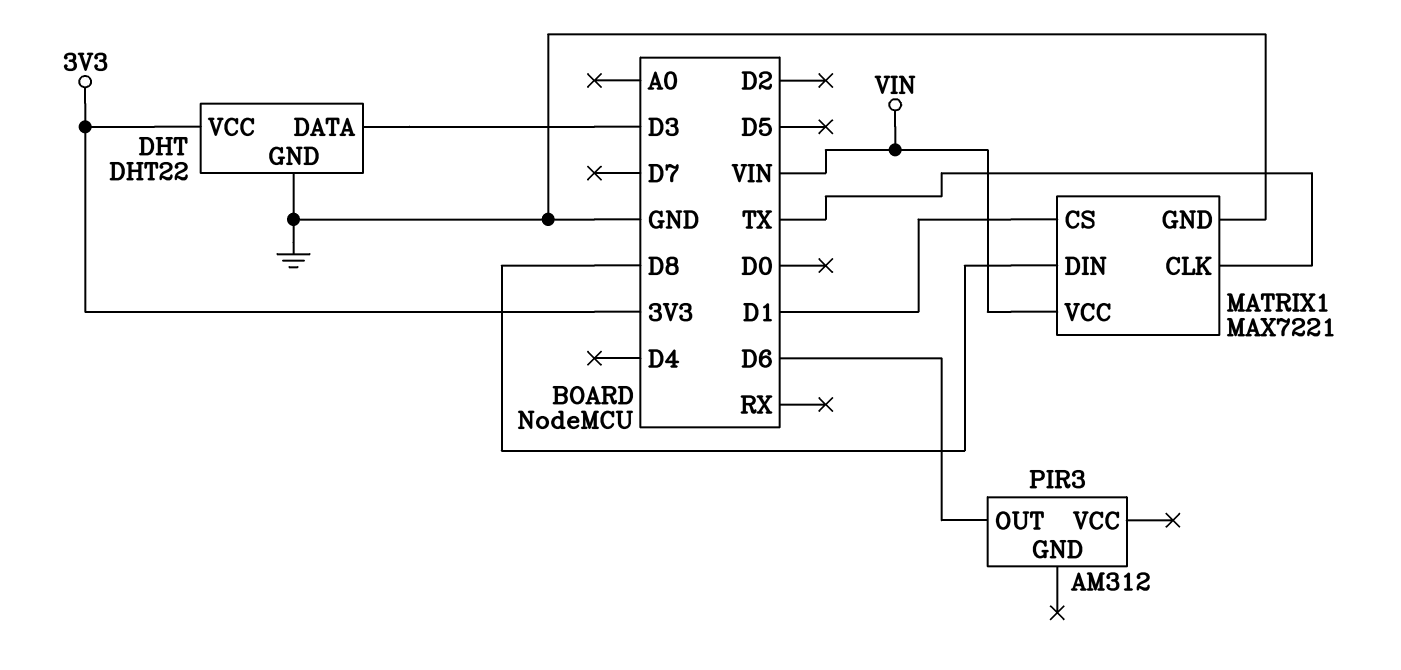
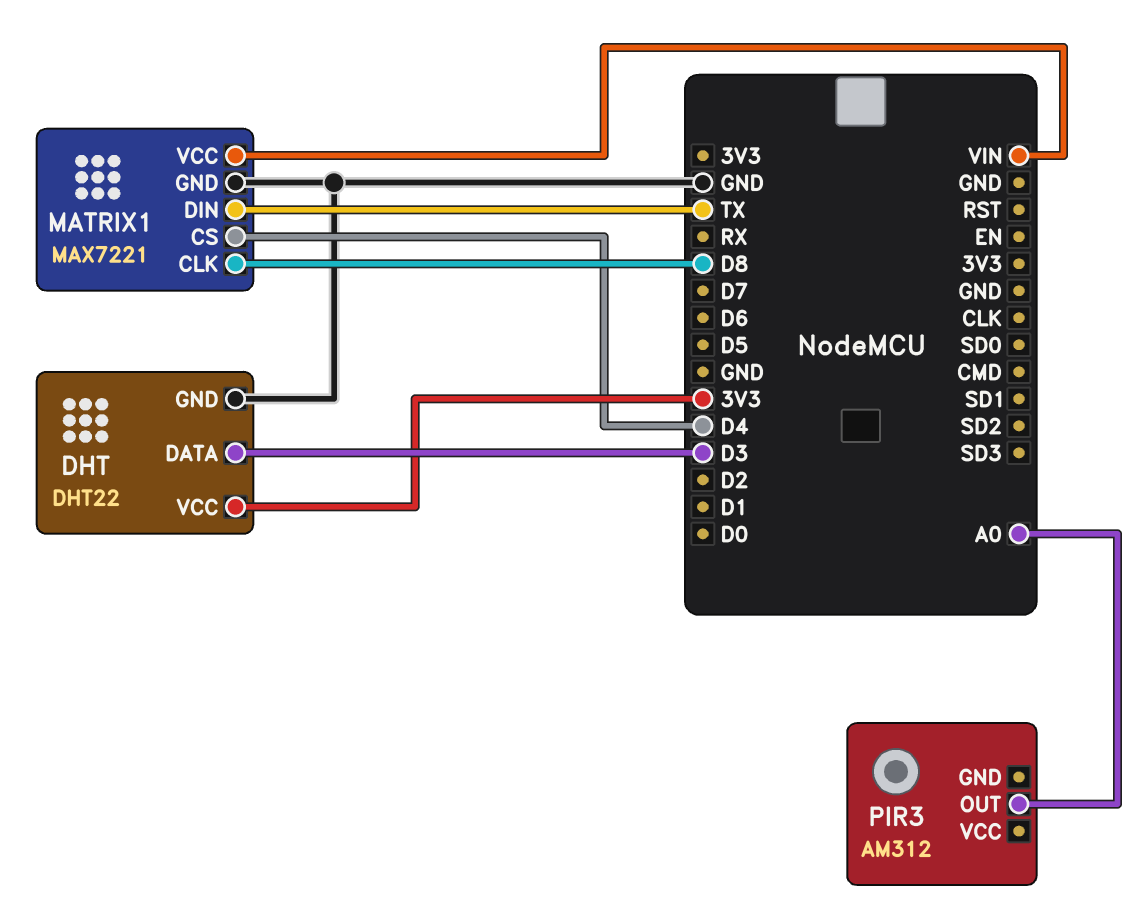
MATRIX1 pin CLK: TX -> D8
MATRIX1 pin CS: D1 -> D4
MATRIX1 pin DIN: D8 -> TX
PIR3 pin OUT: D6 -> A0

